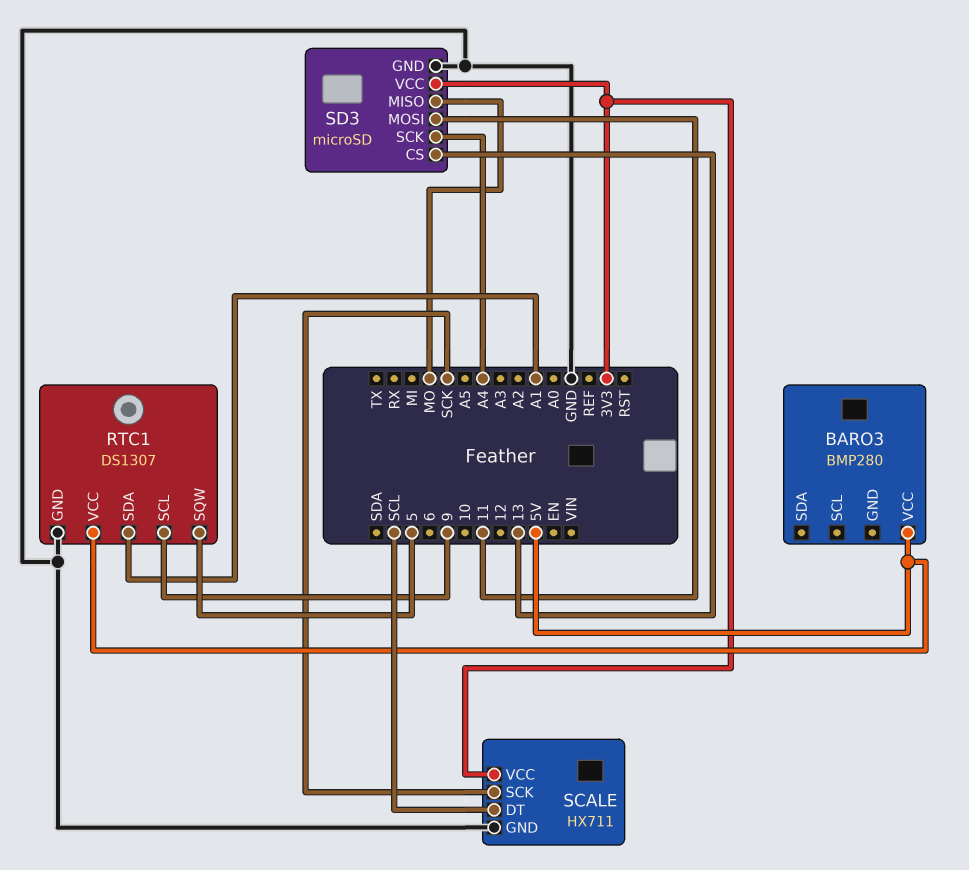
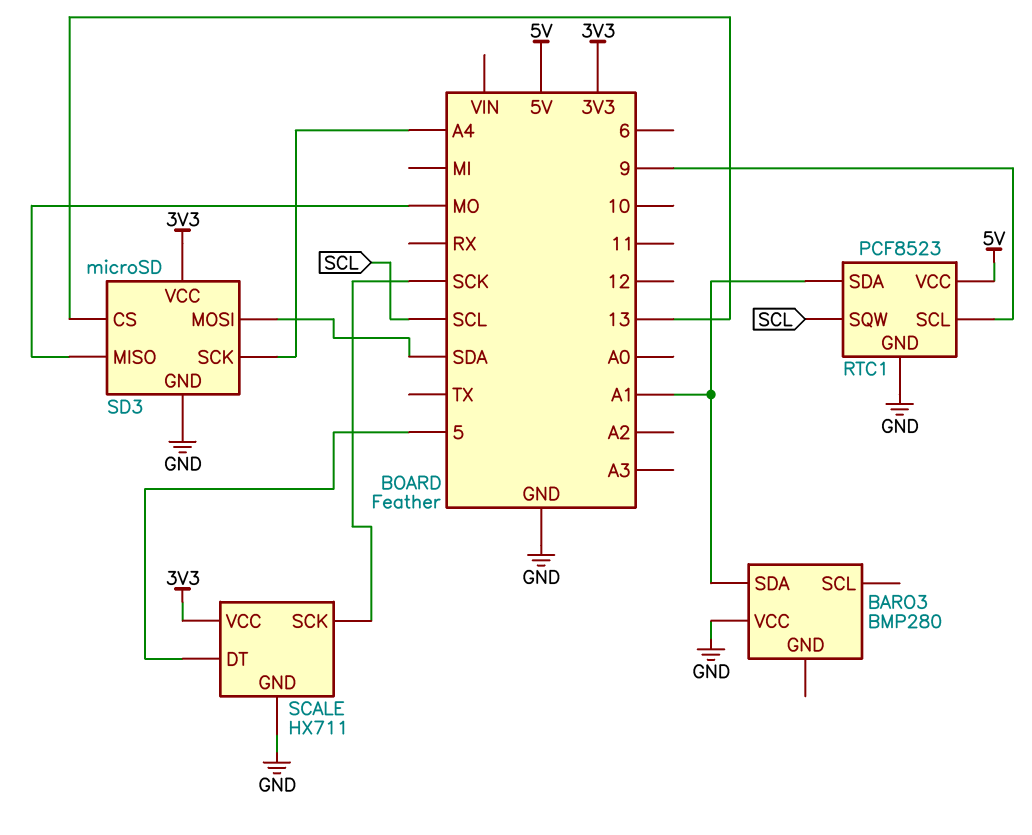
BARO3 pin SDA: none -> A1
BARO3 pin VCC: 5V -> GND
RTC1: DS1307 -> PCF8523
RTC1 pin SQW: 5 -> SCL
SCALE pin DT: SCL -> 5
SD3 pin MOSI: 11 -> SDA

